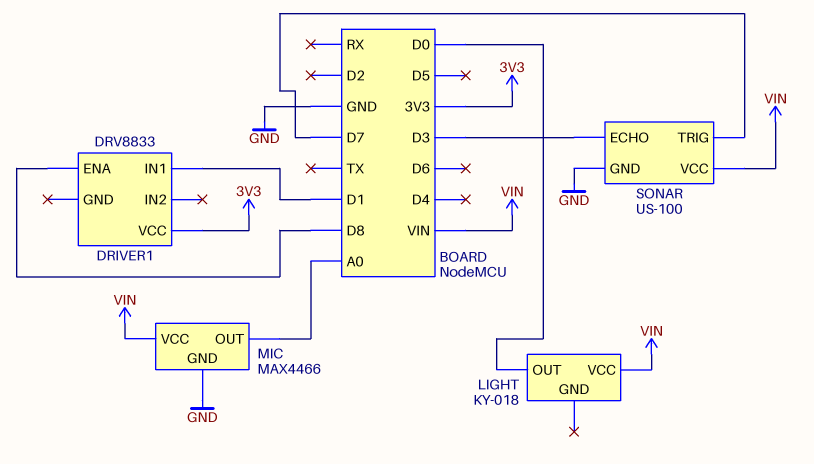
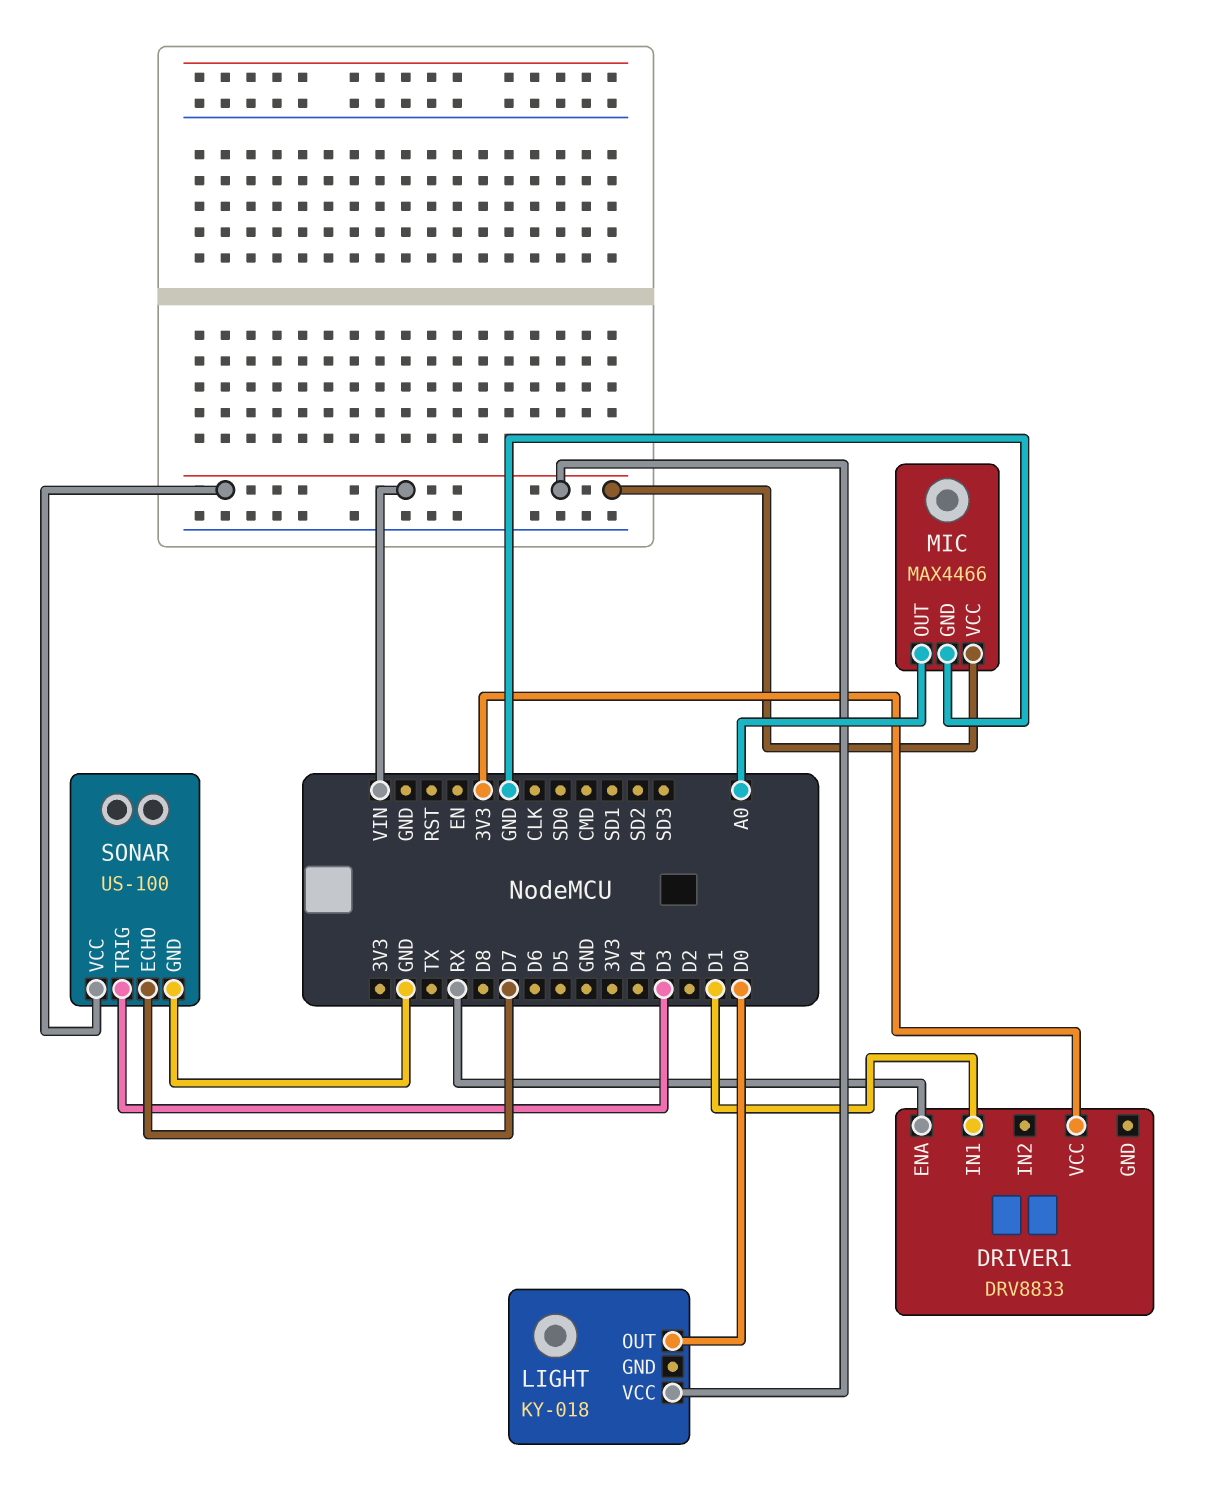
DRIVER1 pin ENA: D8 -> RX
SONAR pin ECHO: D3 -> D7
SONAR pin TRIG: D7 -> D3

